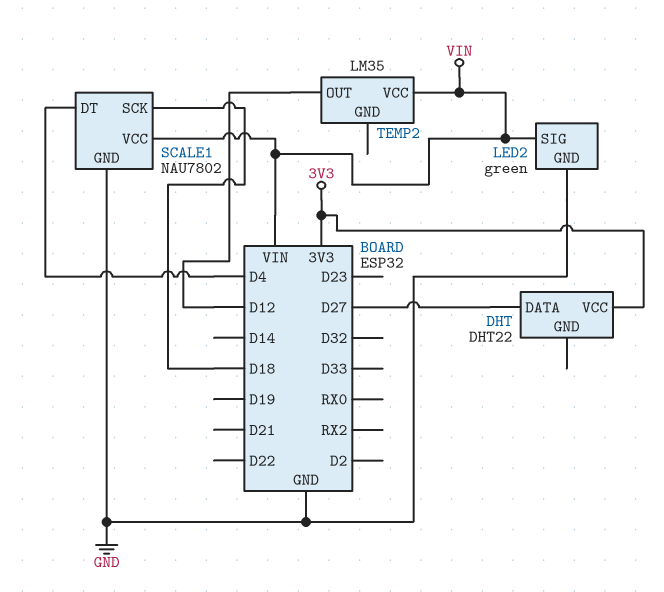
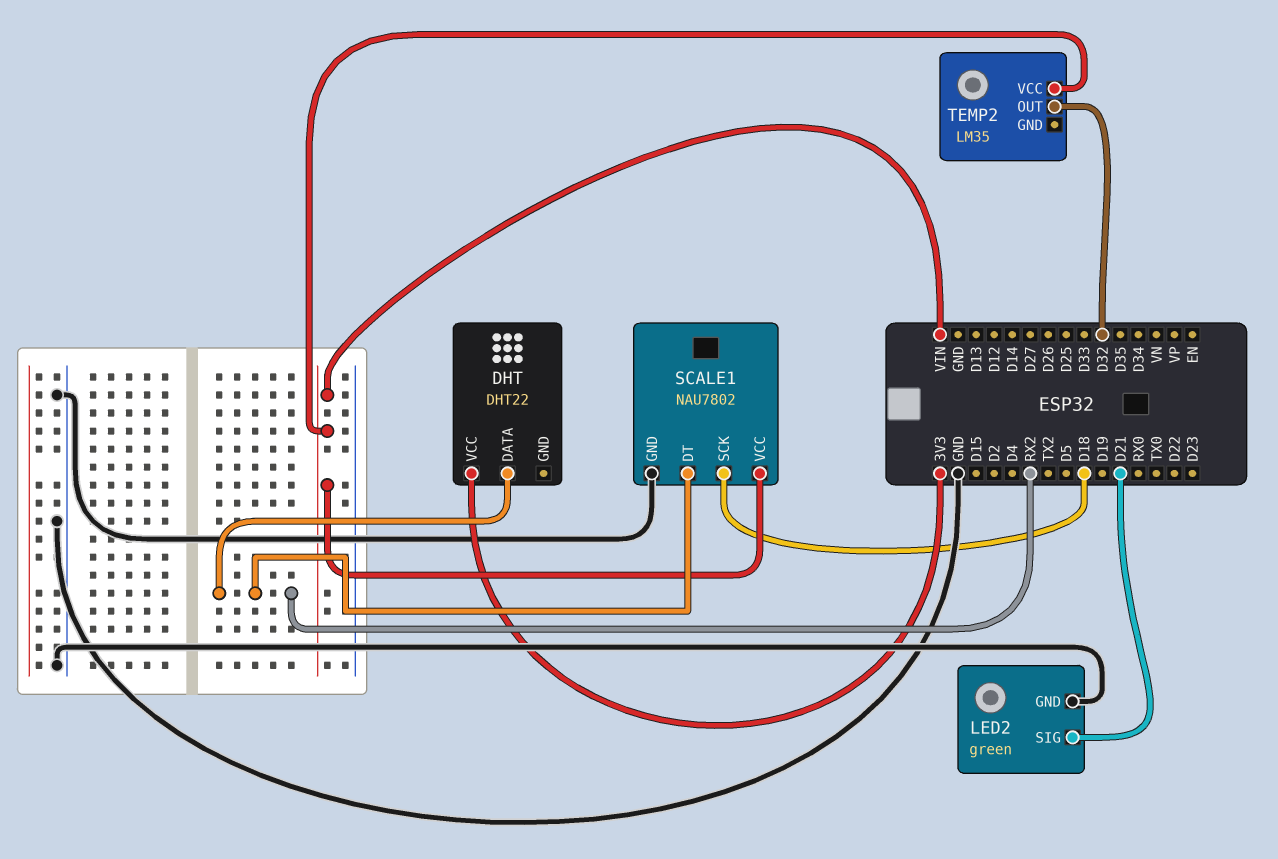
DHT pin DATA: D27 -> RX2
LED2 pin SIG: VIN -> D21
SCALE1 pin DT: D4 -> RX2
TEMP2 pin OUT: D12 -> D32

